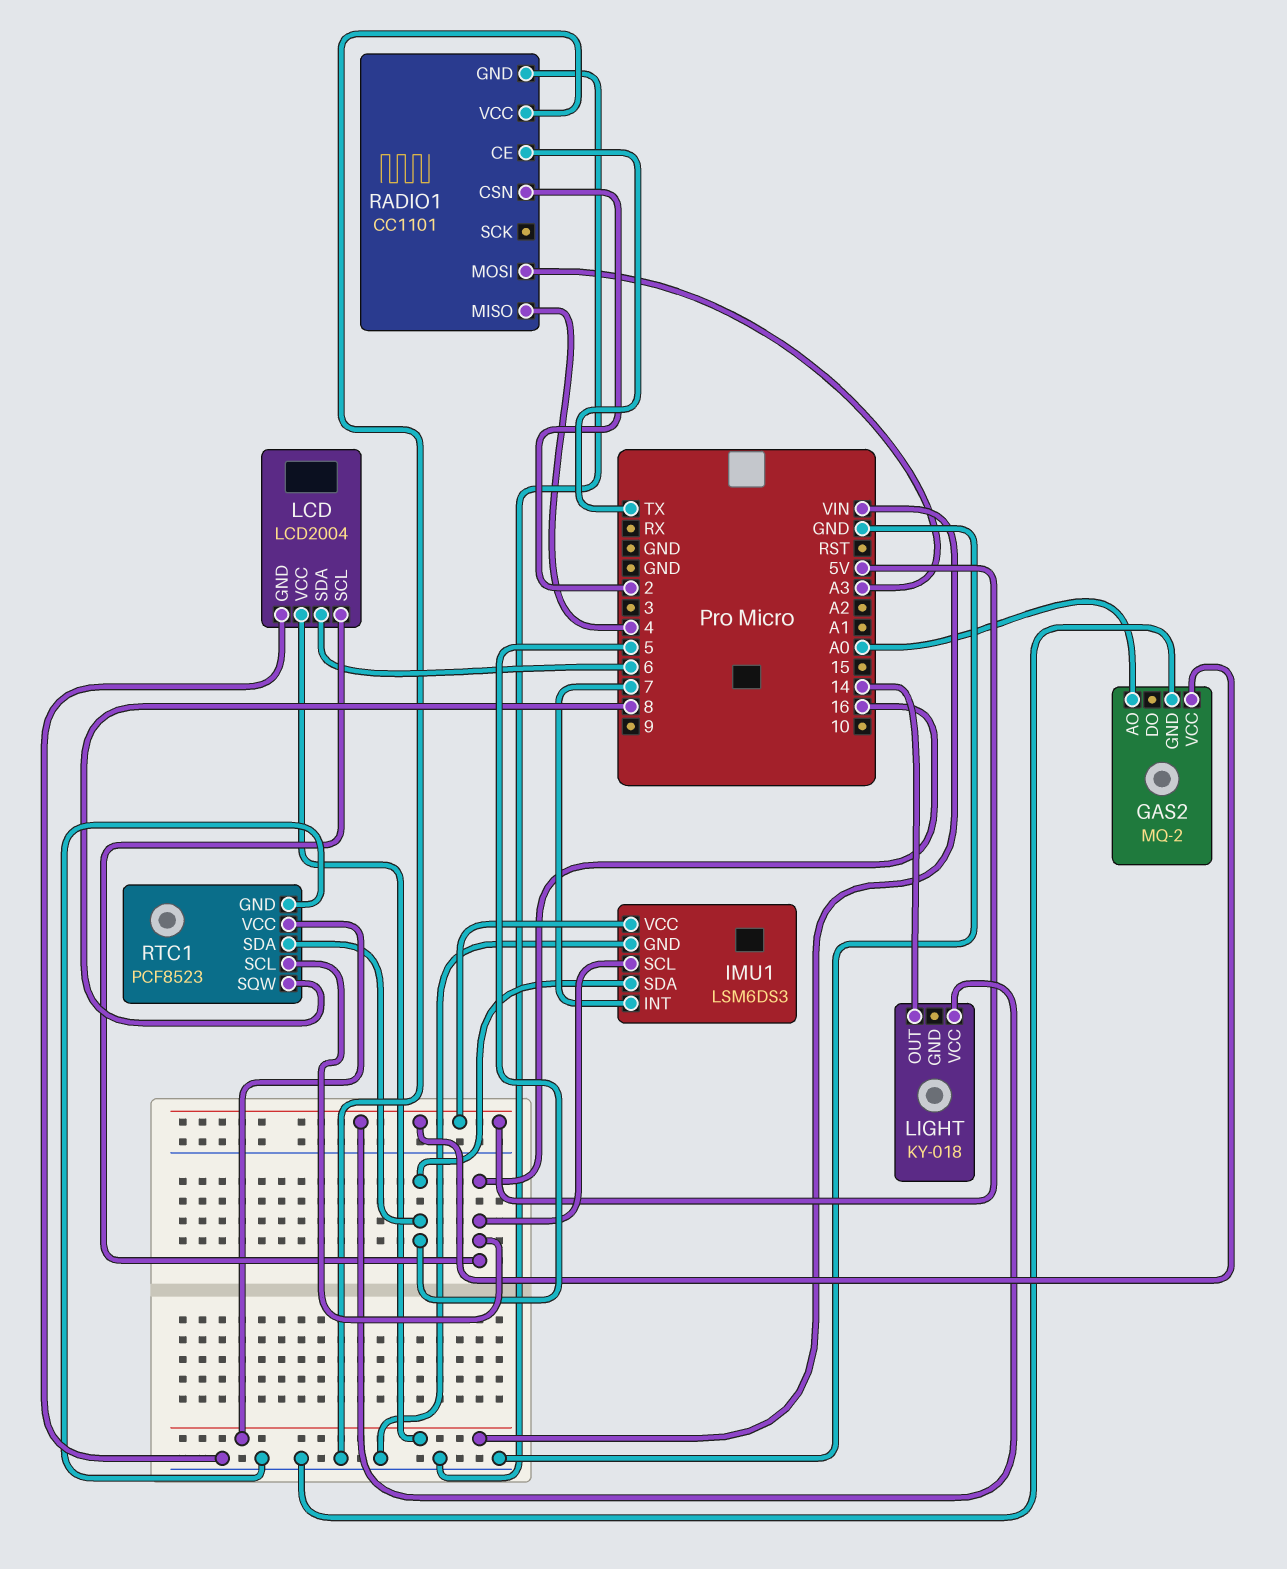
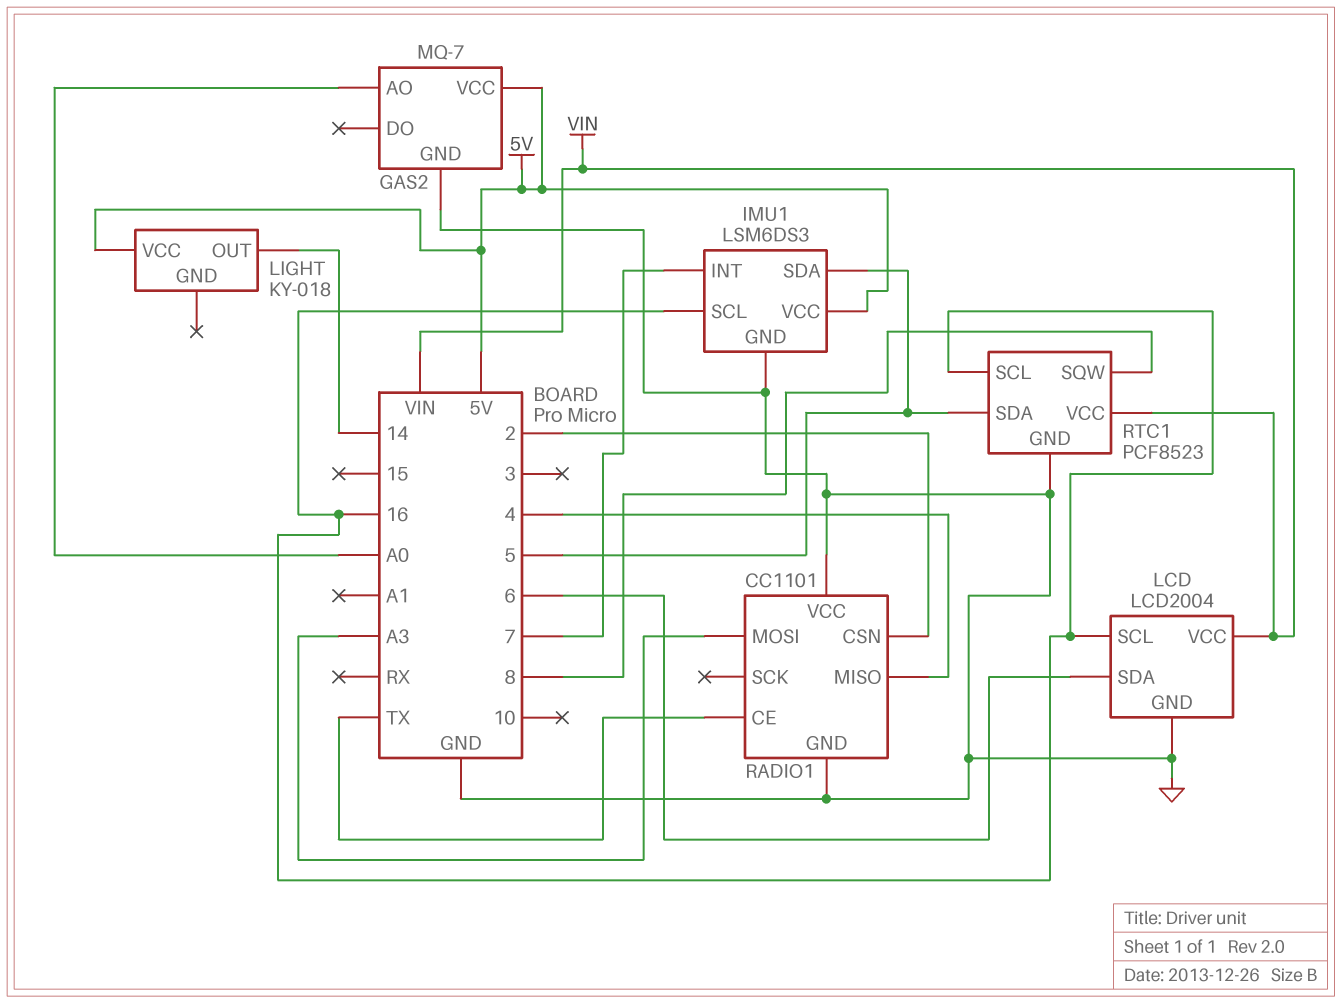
GAS2: MQ-2 -> MQ-7

